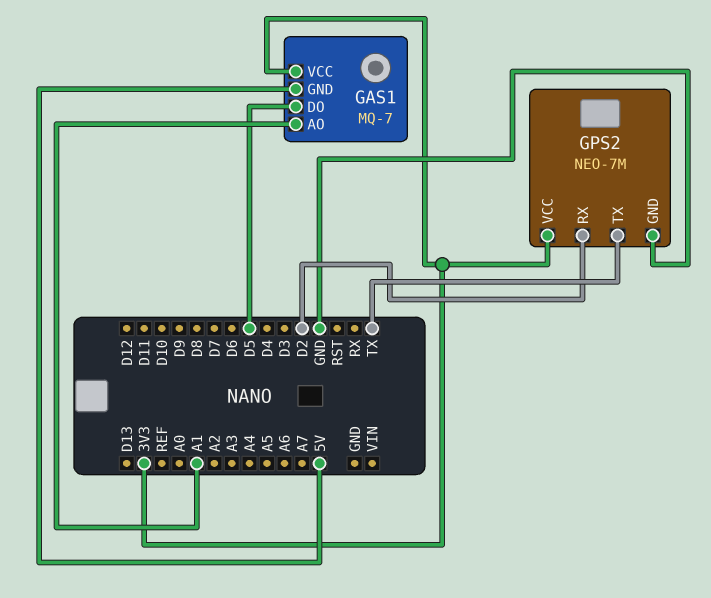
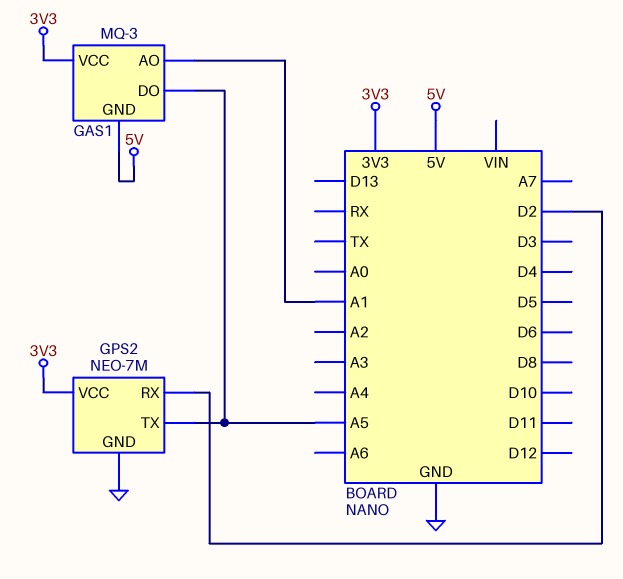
GAS1: MQ-7 -> MQ-3
GAS1 pin DO: D5 -> A5
GPS2 pin TX: TX -> A5

